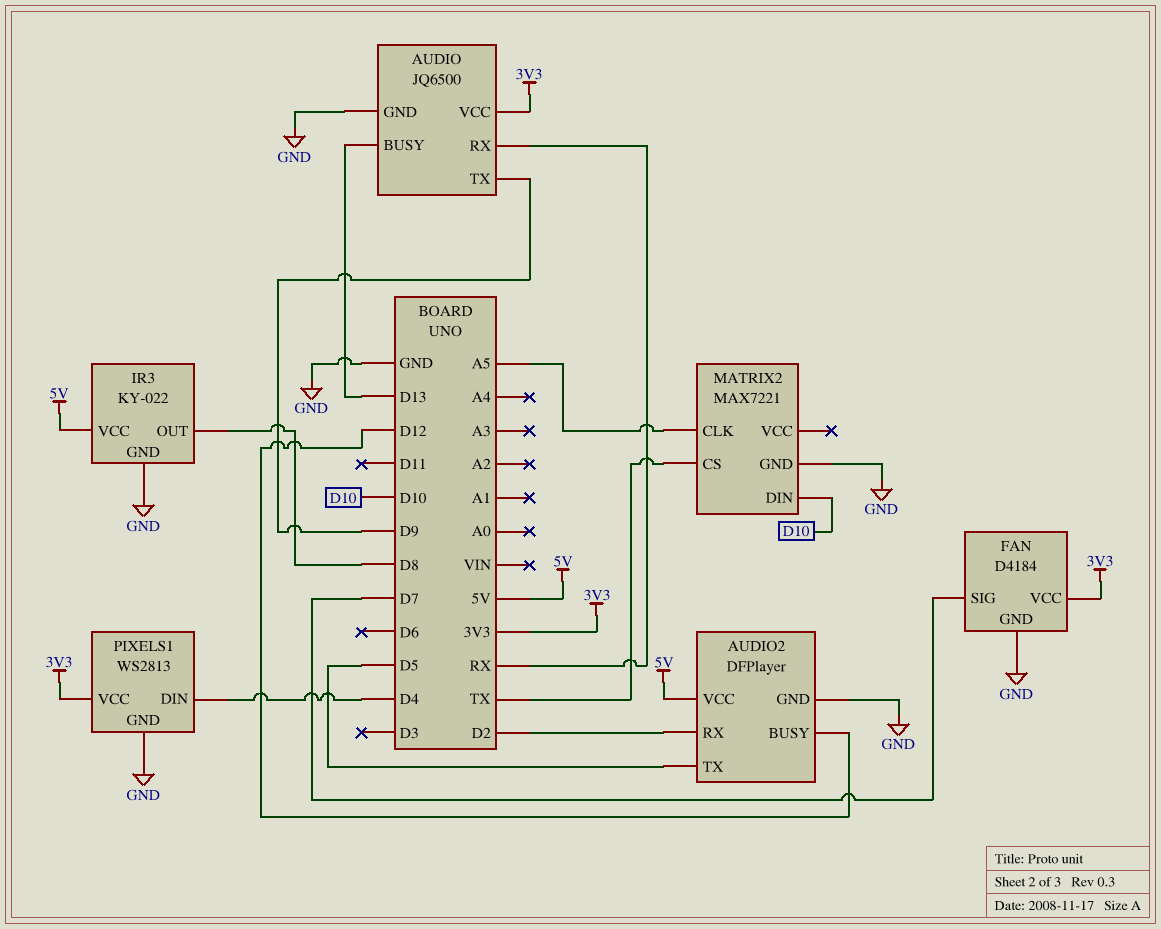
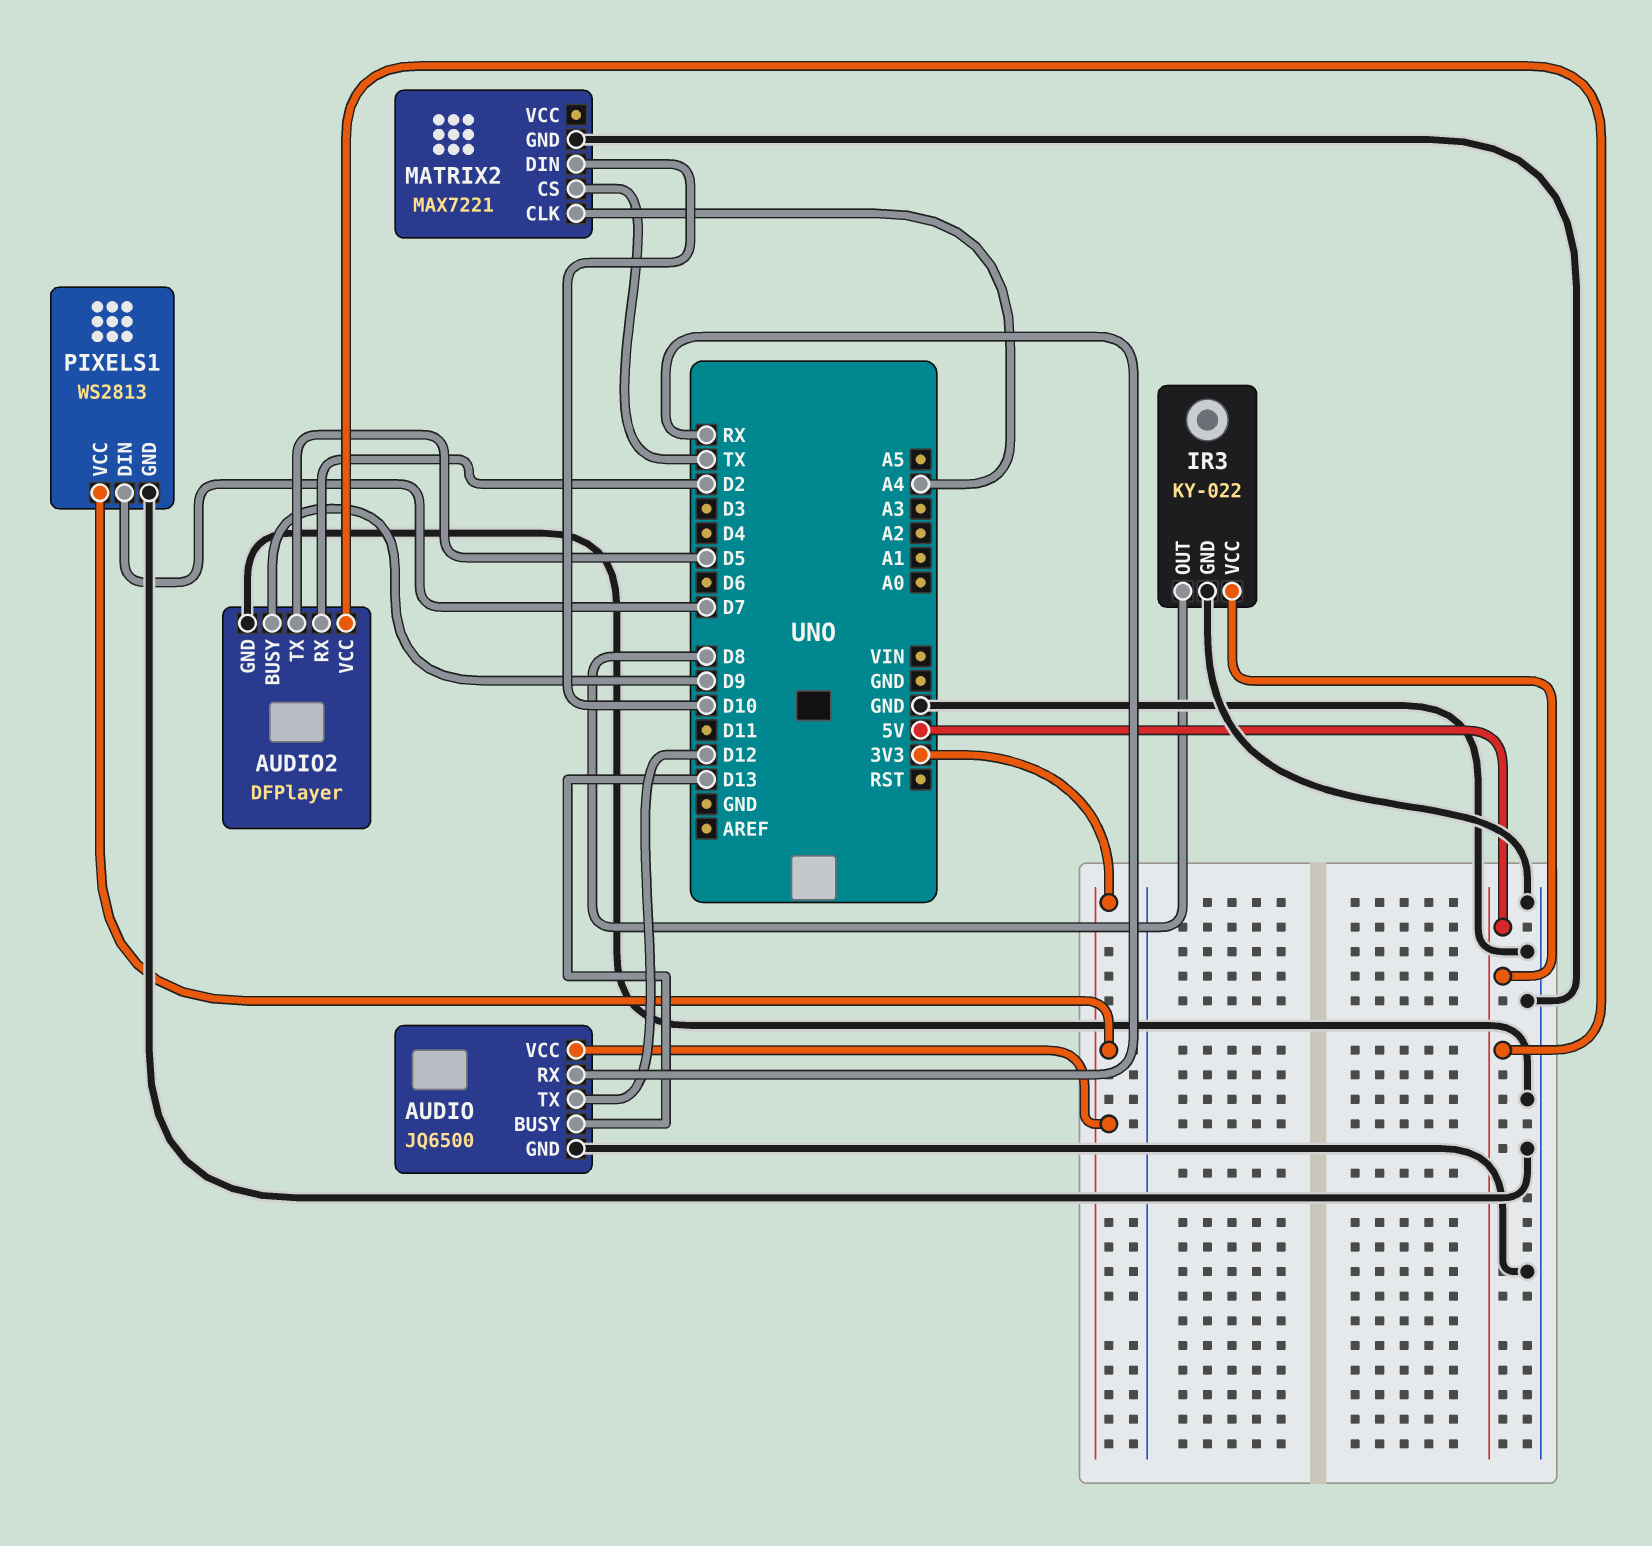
AUDIO pin TX: D9 -> D12
AUDIO2 pin BUSY: D12 -> D9
FAN: D4184 -> none
FAN pin GND: GND -> none
FAN pin SIG: D7 -> none
FAN pin VCC: 3V3 -> none
MATRIX2 pin CLK: A5 -> A4
PIXELS1 pin DIN: D4 -> D7

